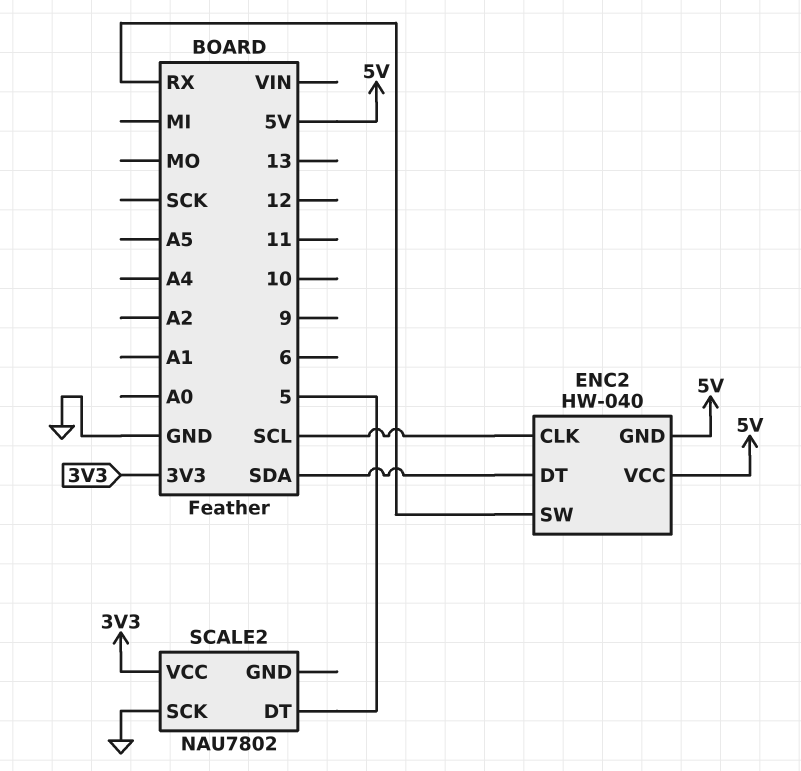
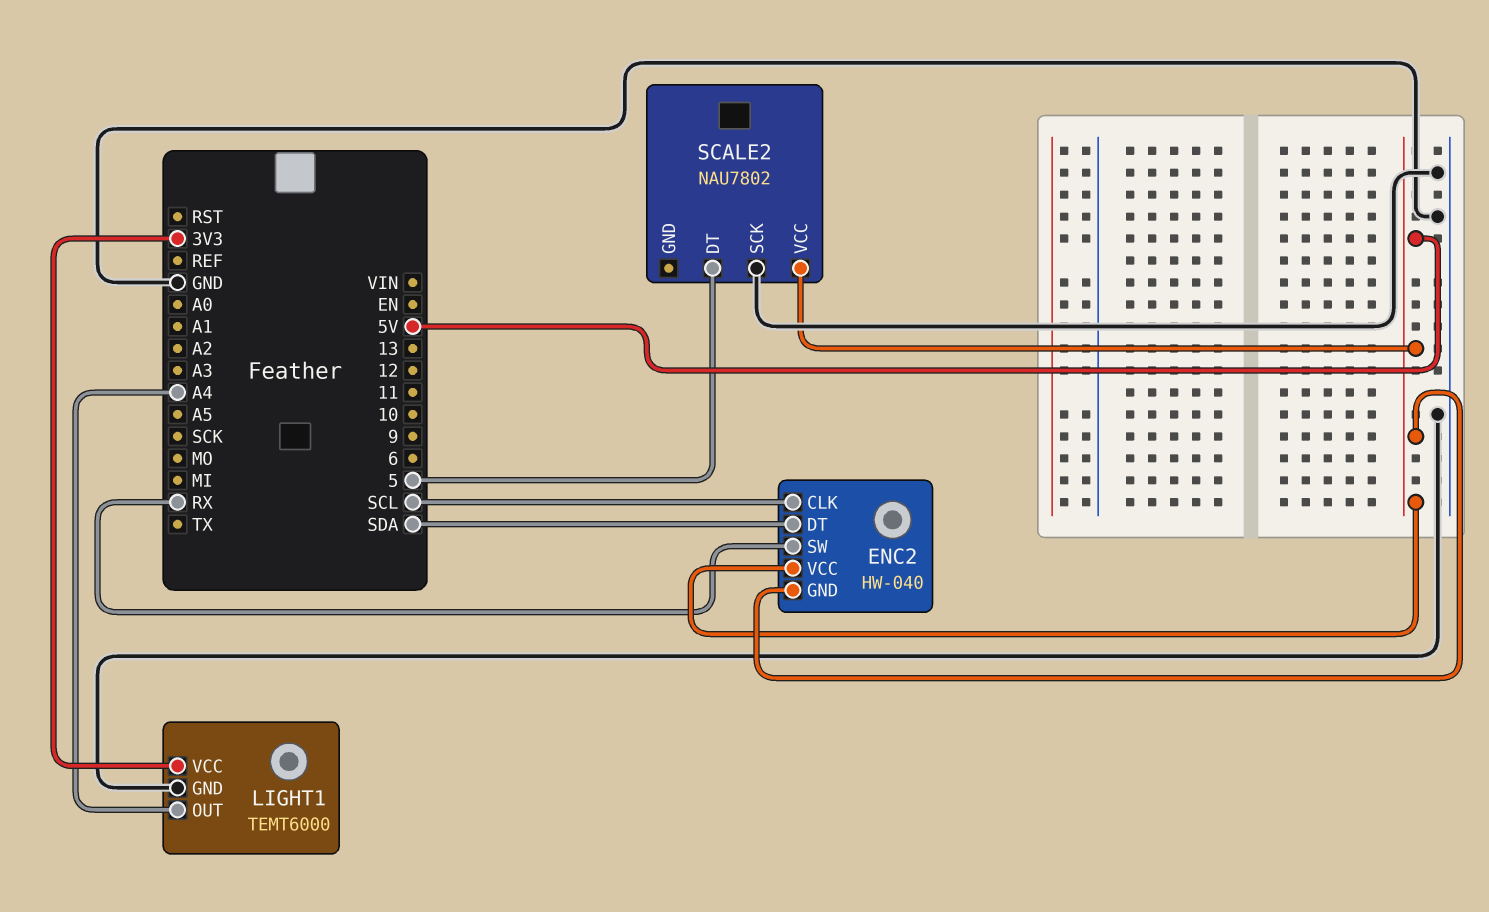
LIGHT1: none -> TEMT6000
LIGHT1 pin GND: none -> GND
LIGHT1 pin OUT: none -> A4
LIGHT1 pin VCC: none -> 3V3
SCALE2 pin VCC: 3V3 -> 5V

